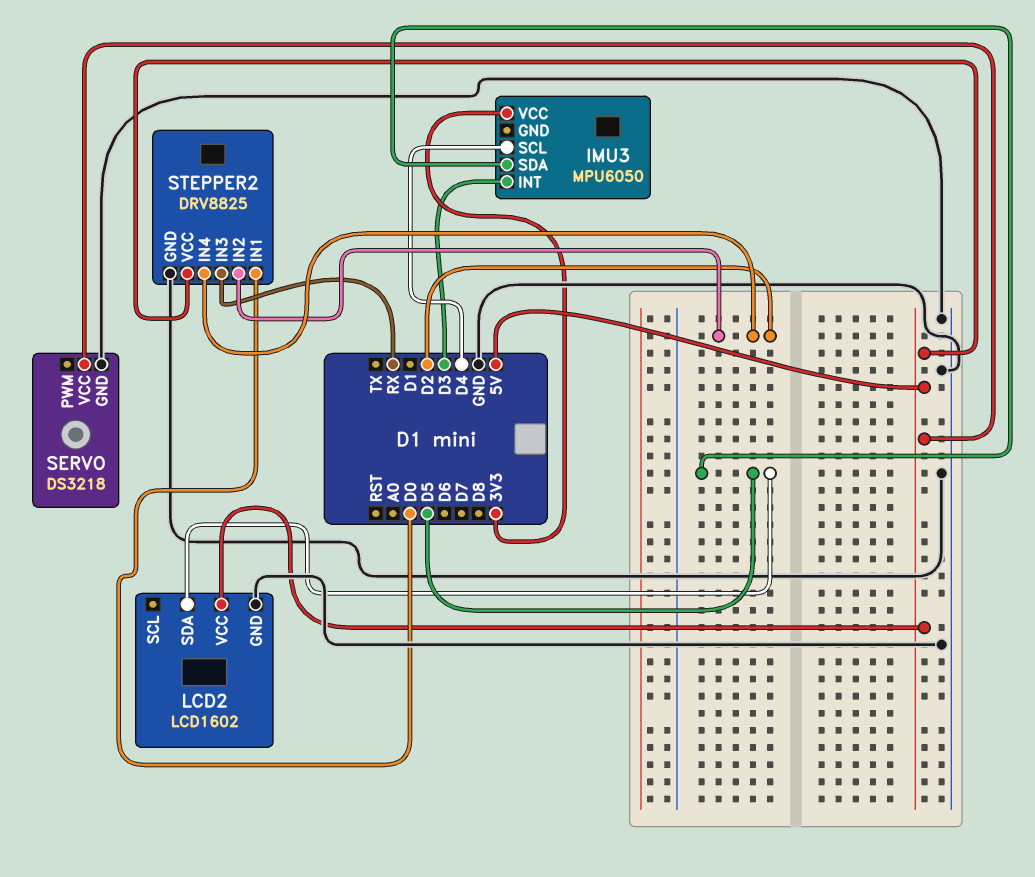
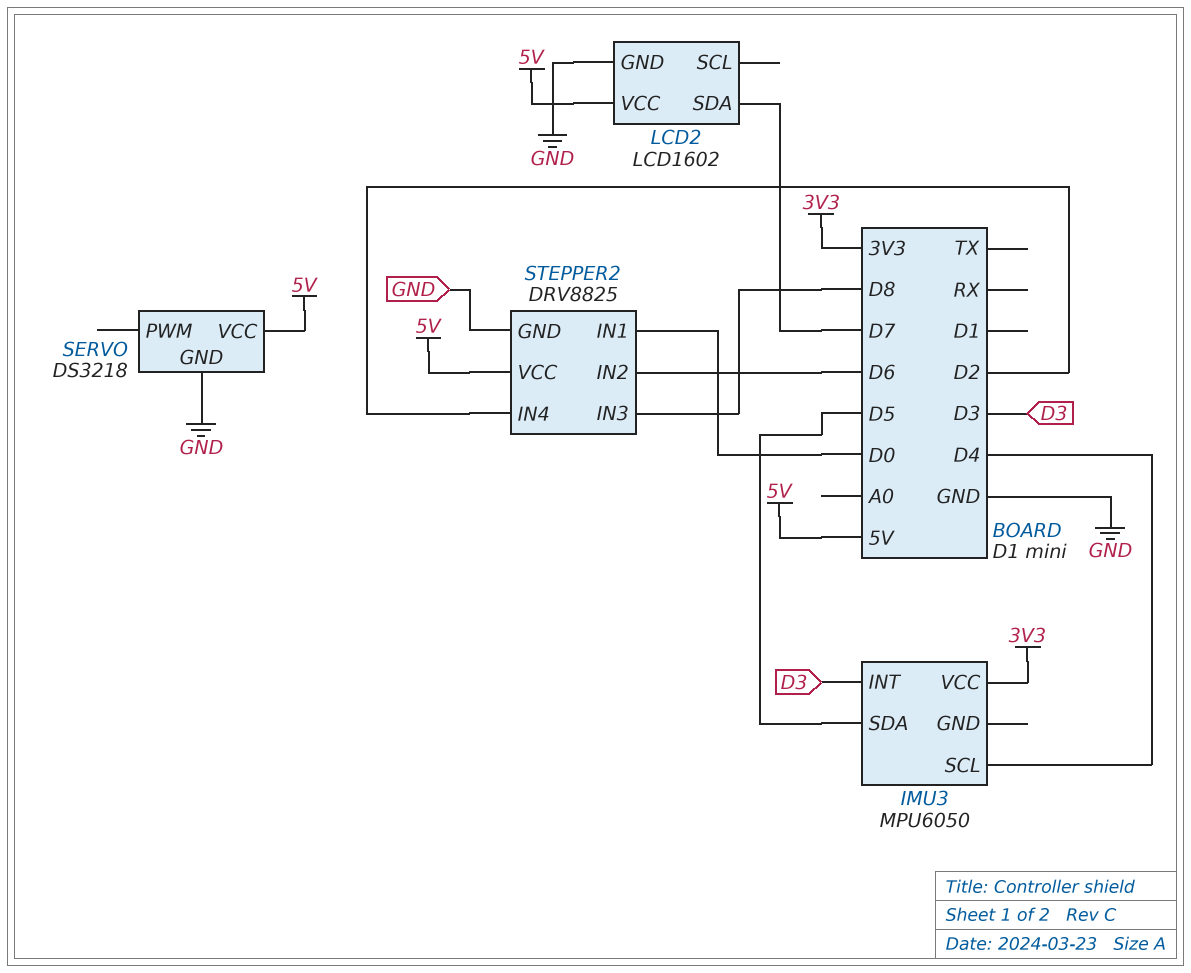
LCD2 pin SDA: D5 -> D7
STEPPER2 pin IN2: D2 -> D6
STEPPER2 pin IN3: RX -> D8

